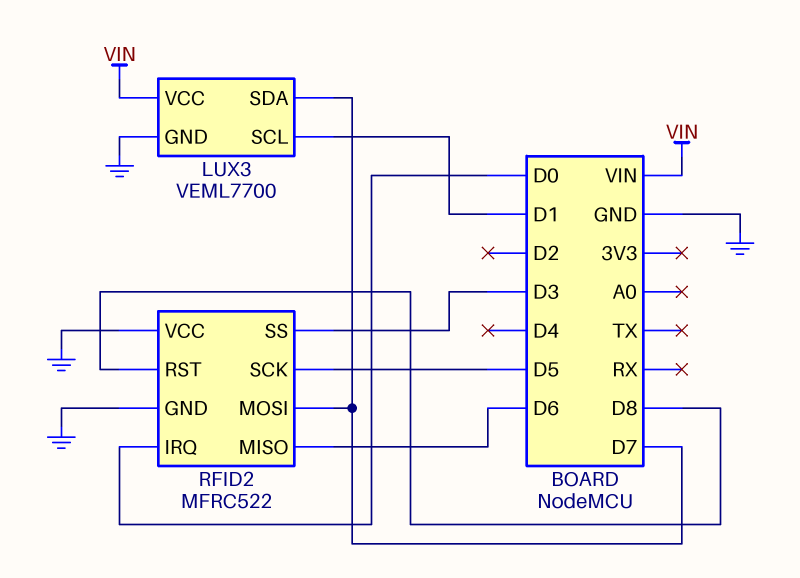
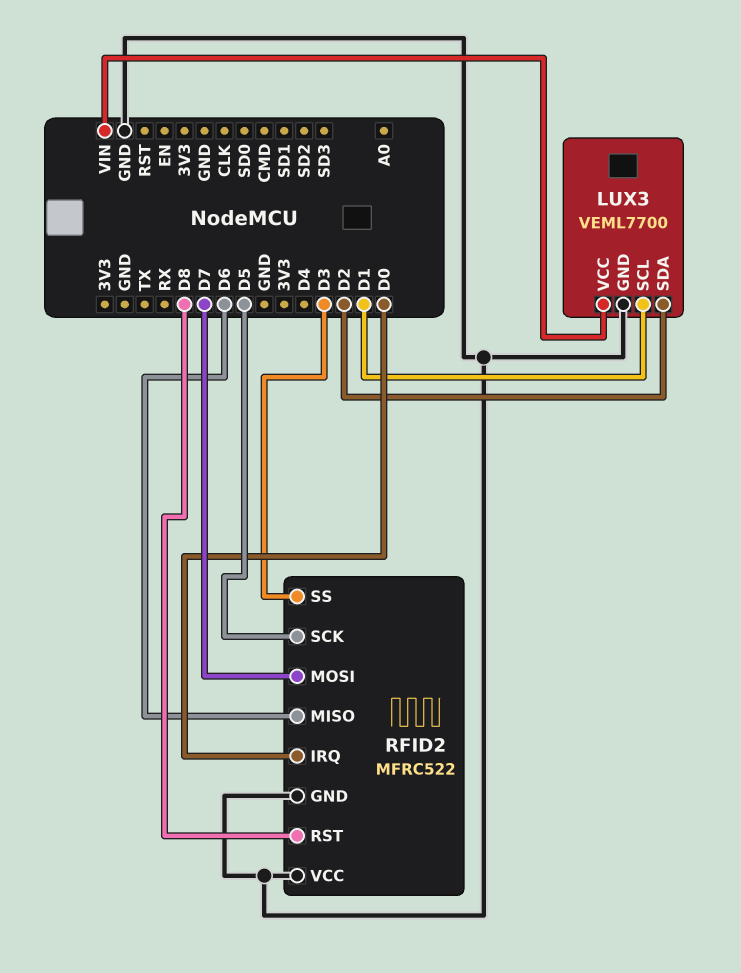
LUX3 pin SDA: D7 -> D2

